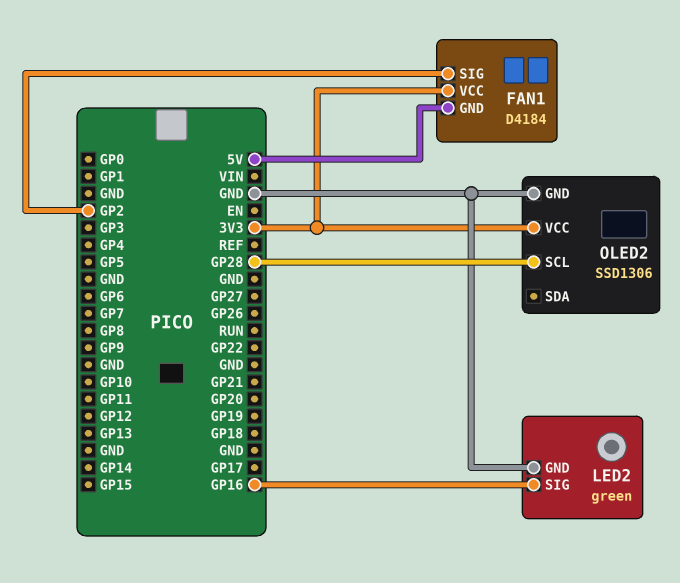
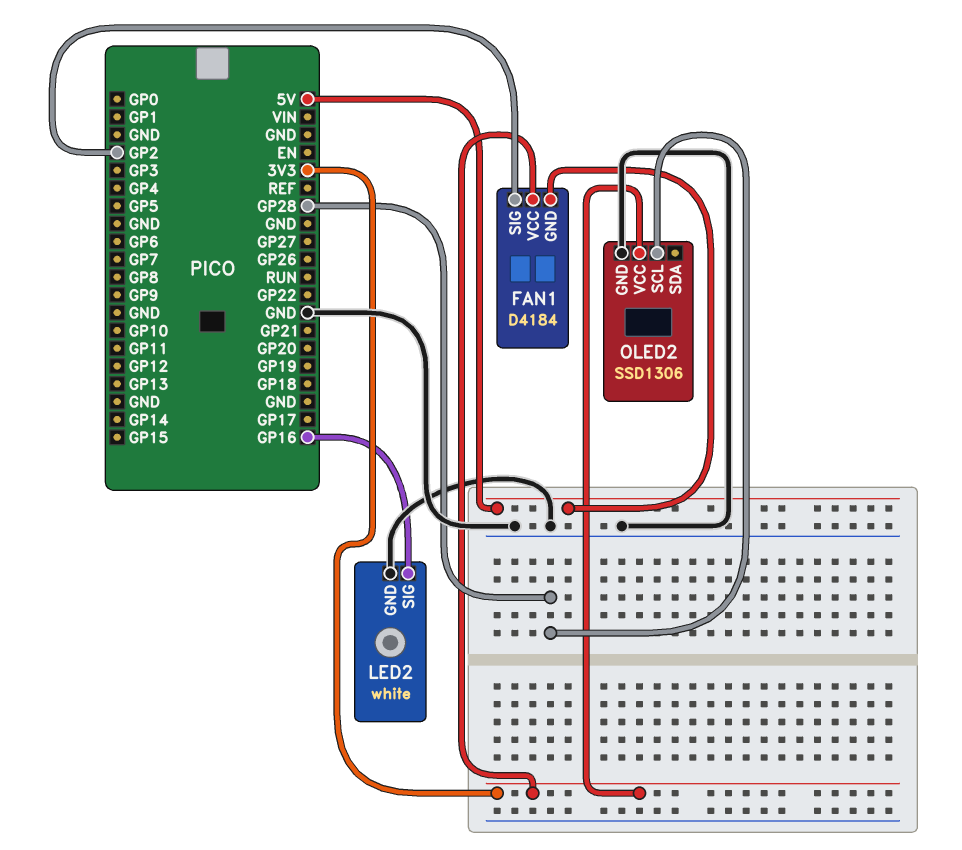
LED2: green -> white

